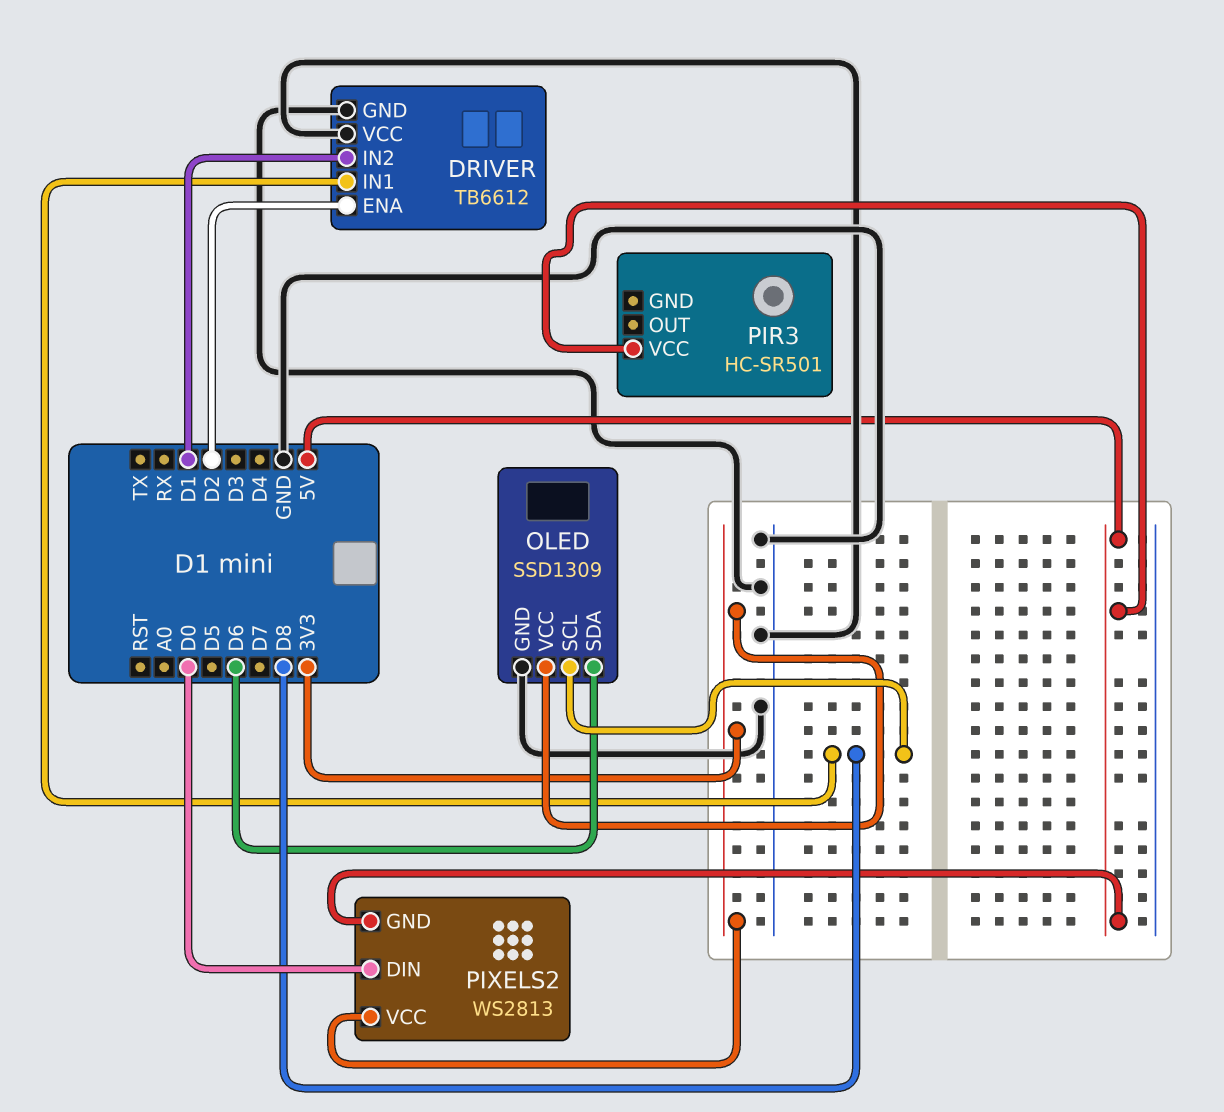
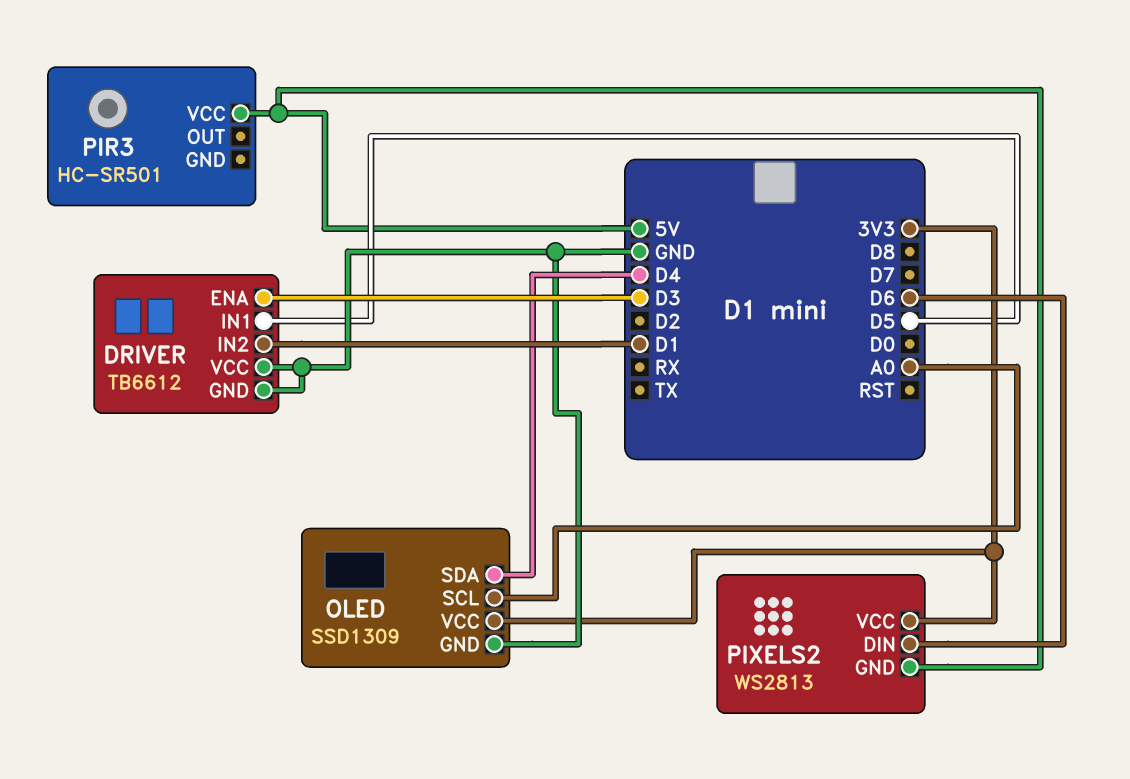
DRIVER pin ENA: D2 -> D3
DRIVER pin IN1: D8 -> D5
OLED pin SCL: D8 -> A0
OLED pin SDA: D6 -> D4
PIXELS2 pin DIN: D0 -> D6

